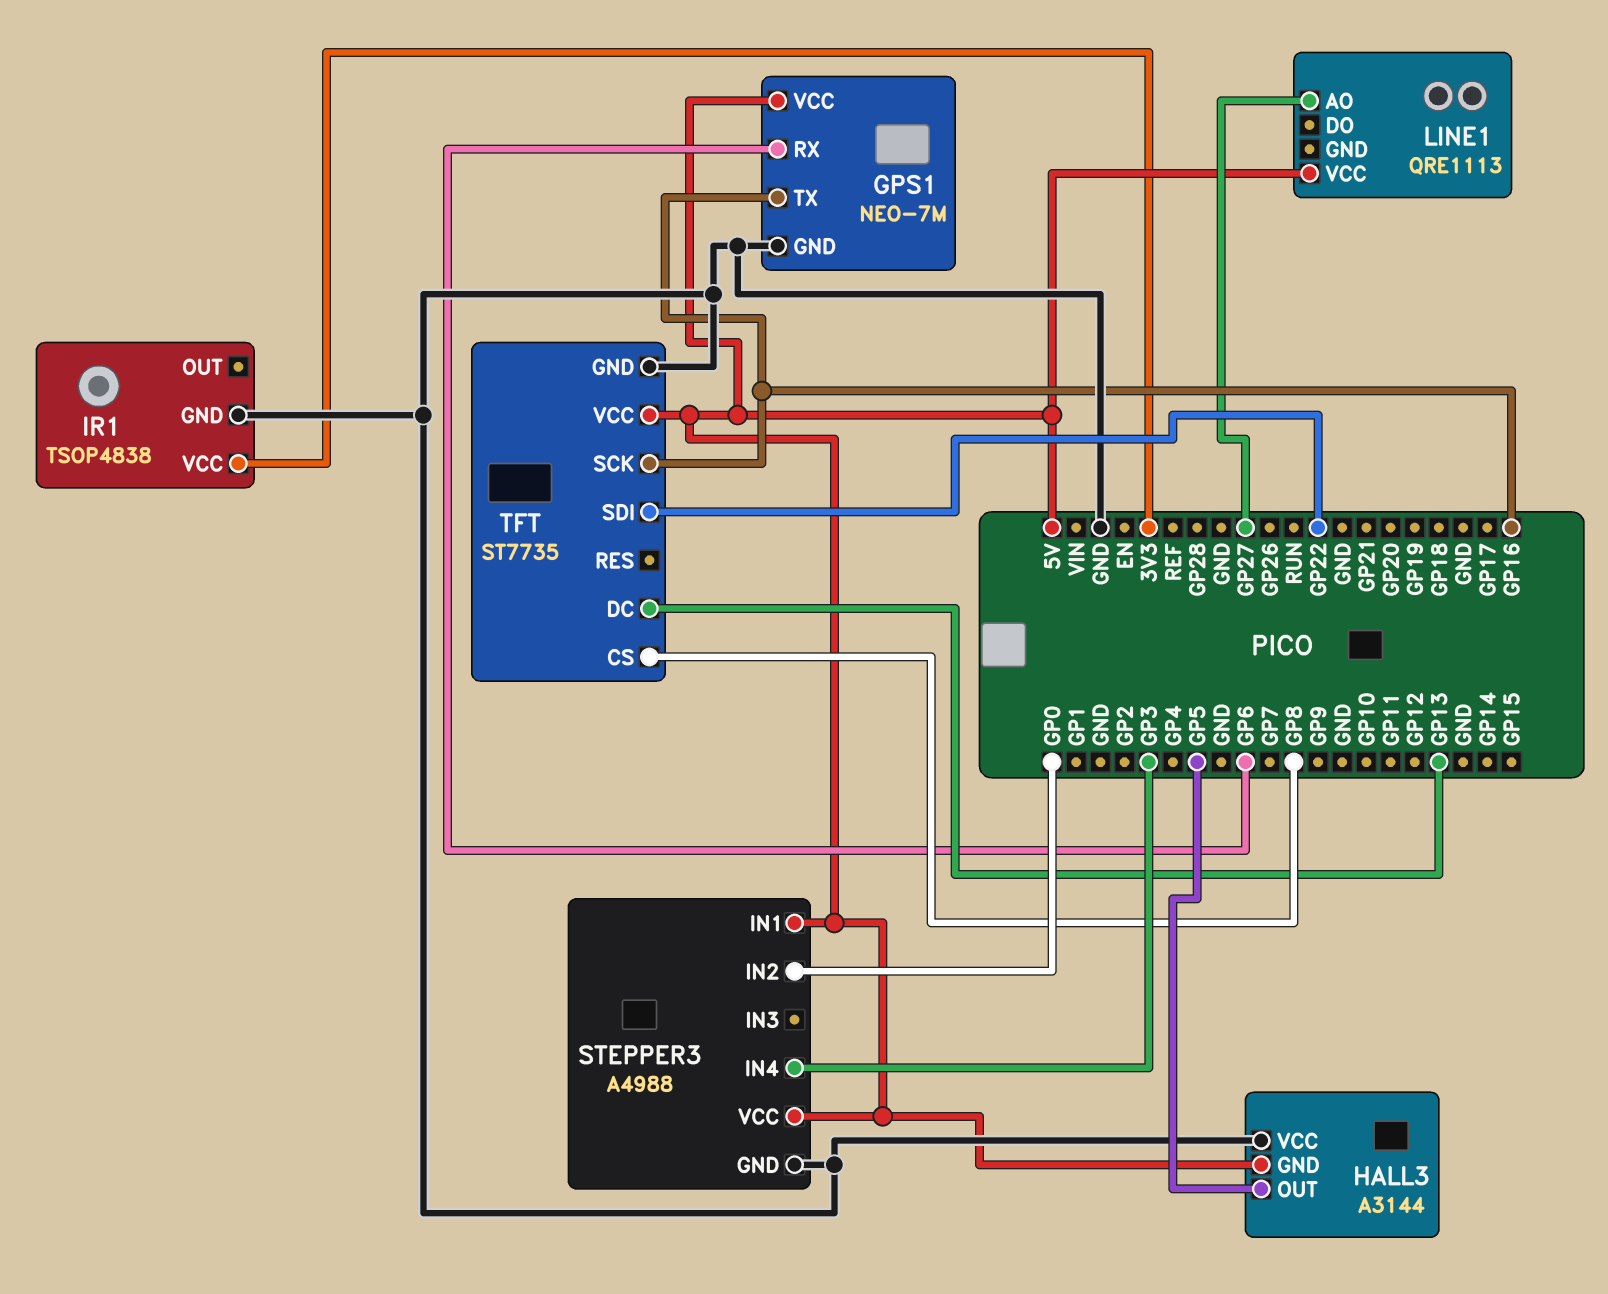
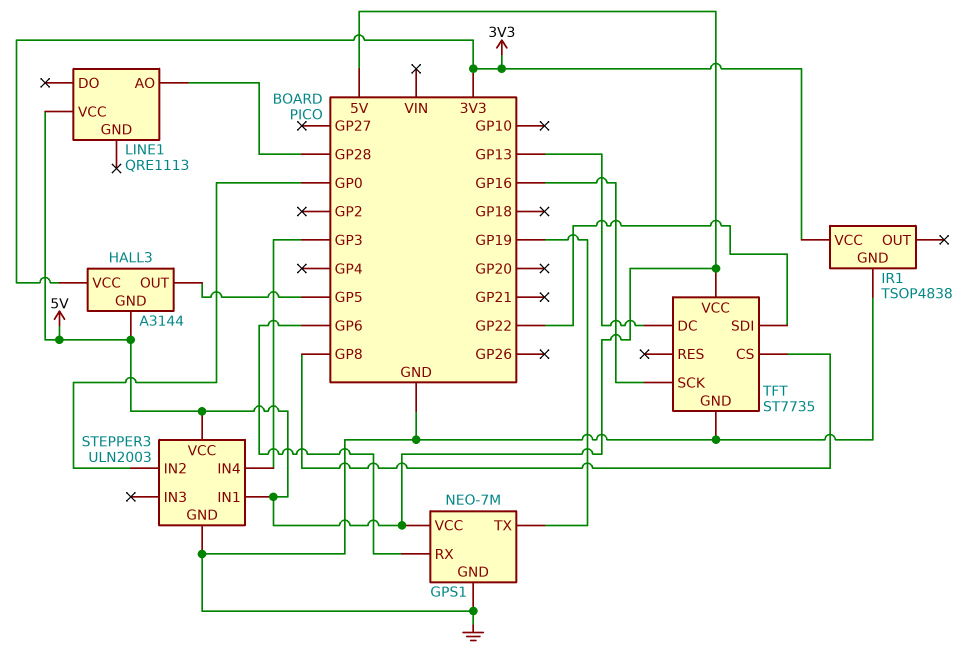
GPS1 pin TX: GP16 -> GP19
HALL3 pin VCC: GND -> 3V3
LINE1 pin AO: GP27 -> GP28
STEPPER3: A4988 -> ULN2003

